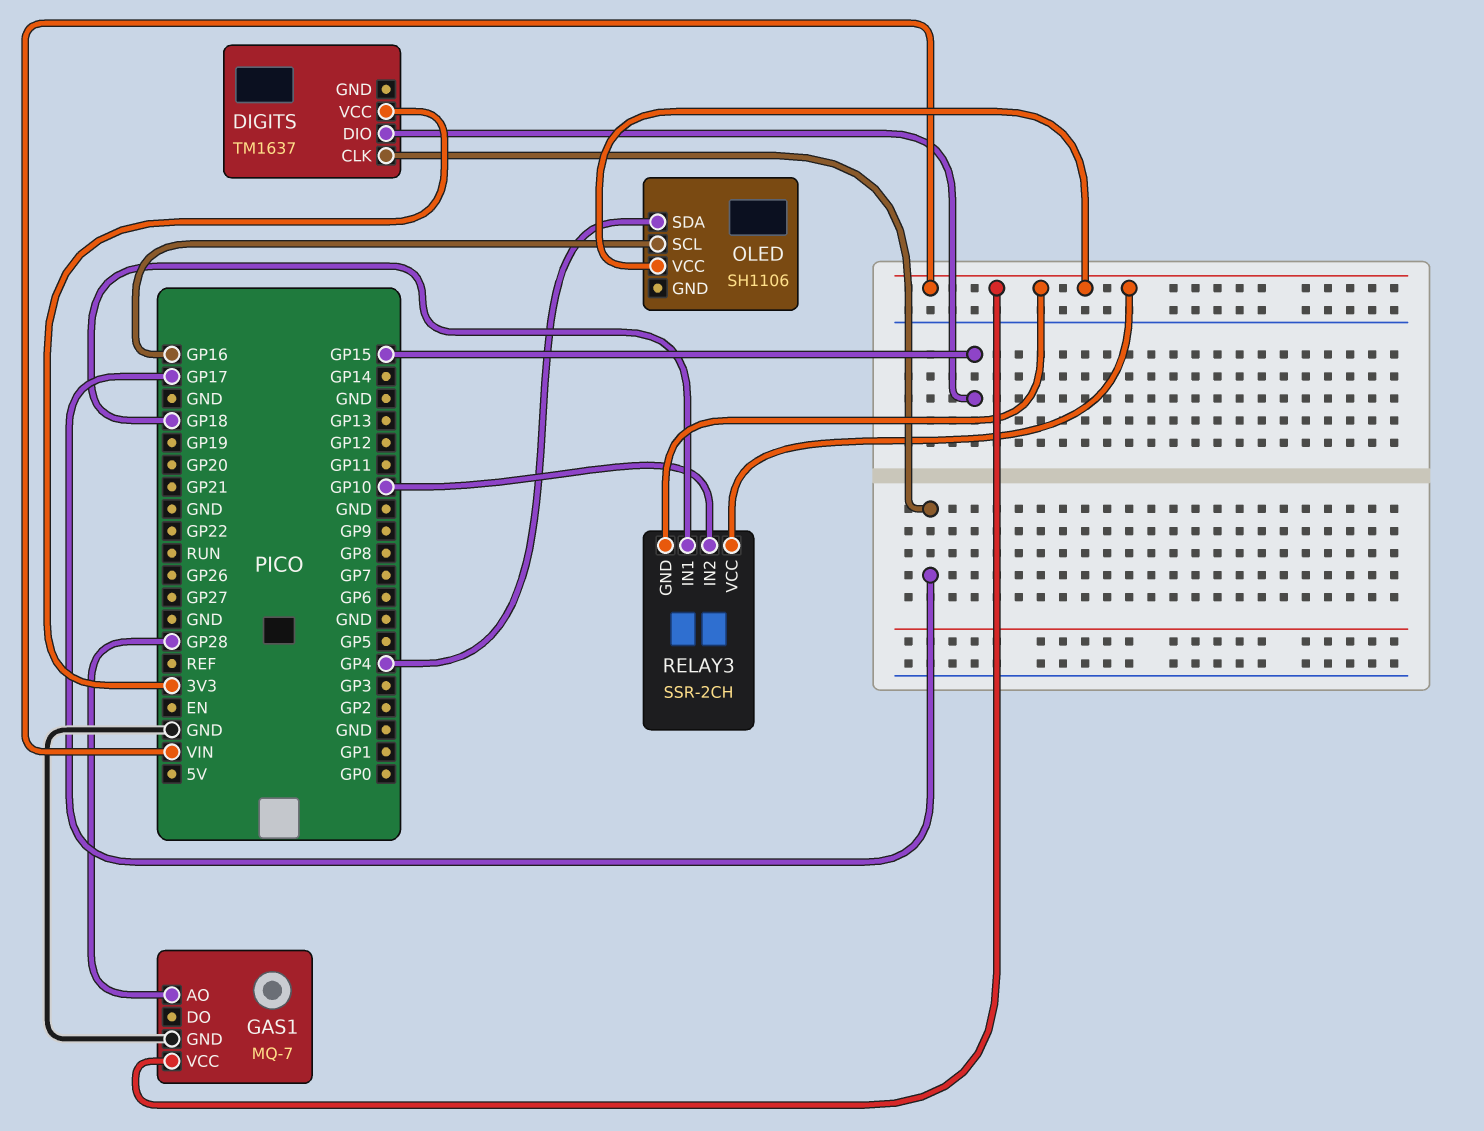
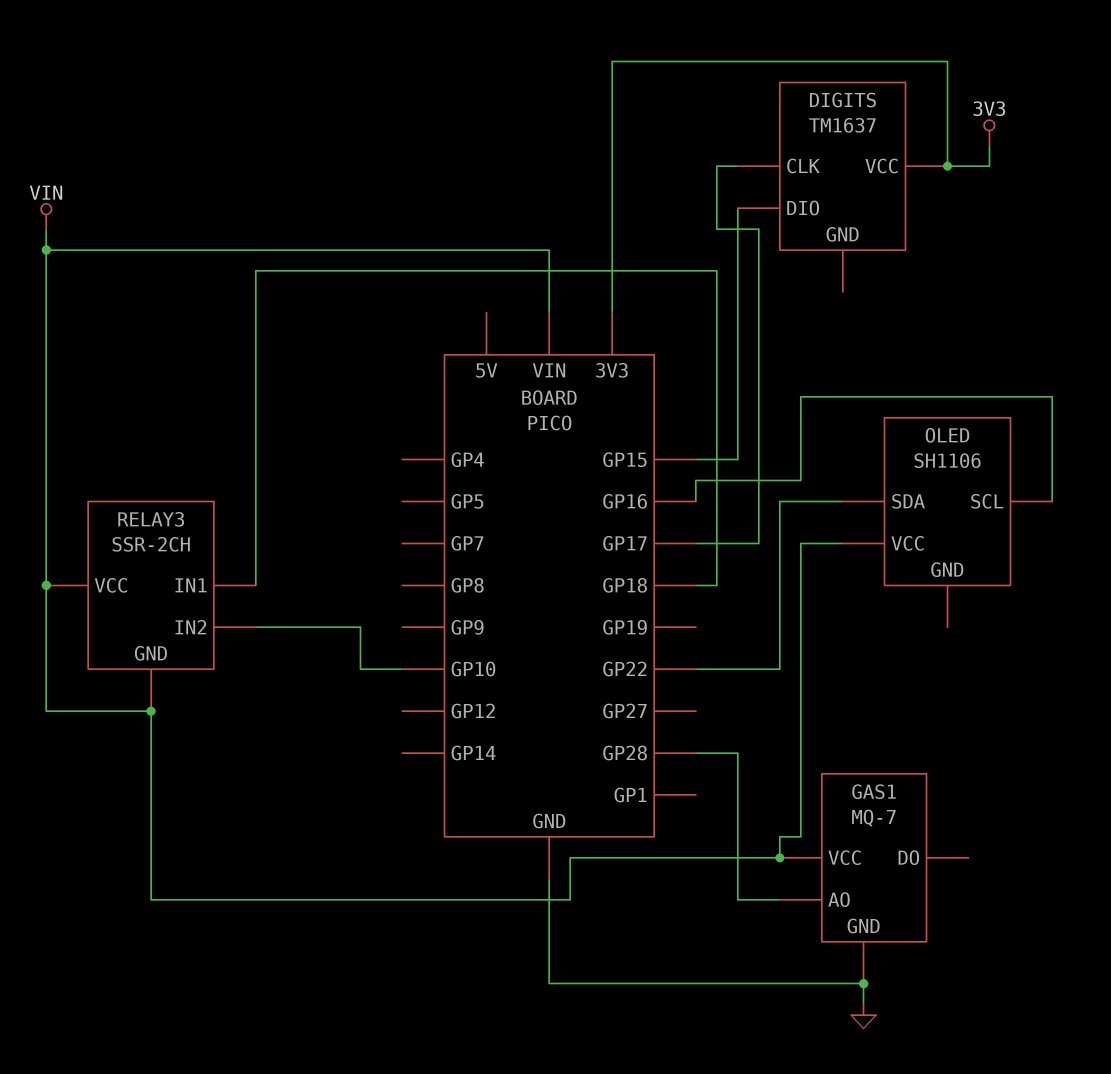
OLED pin SDA: GP4 -> GP22

